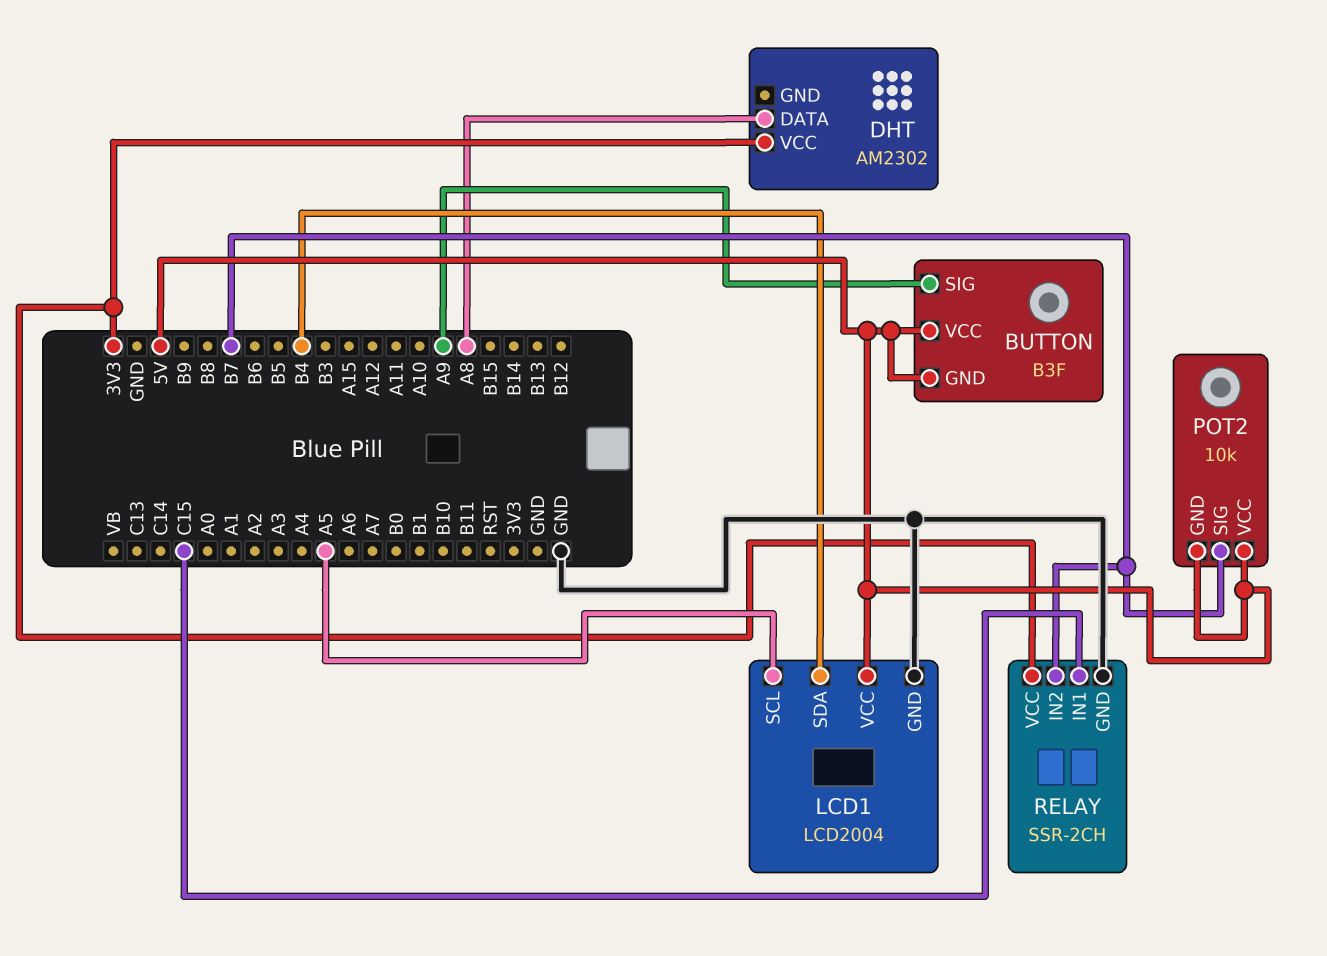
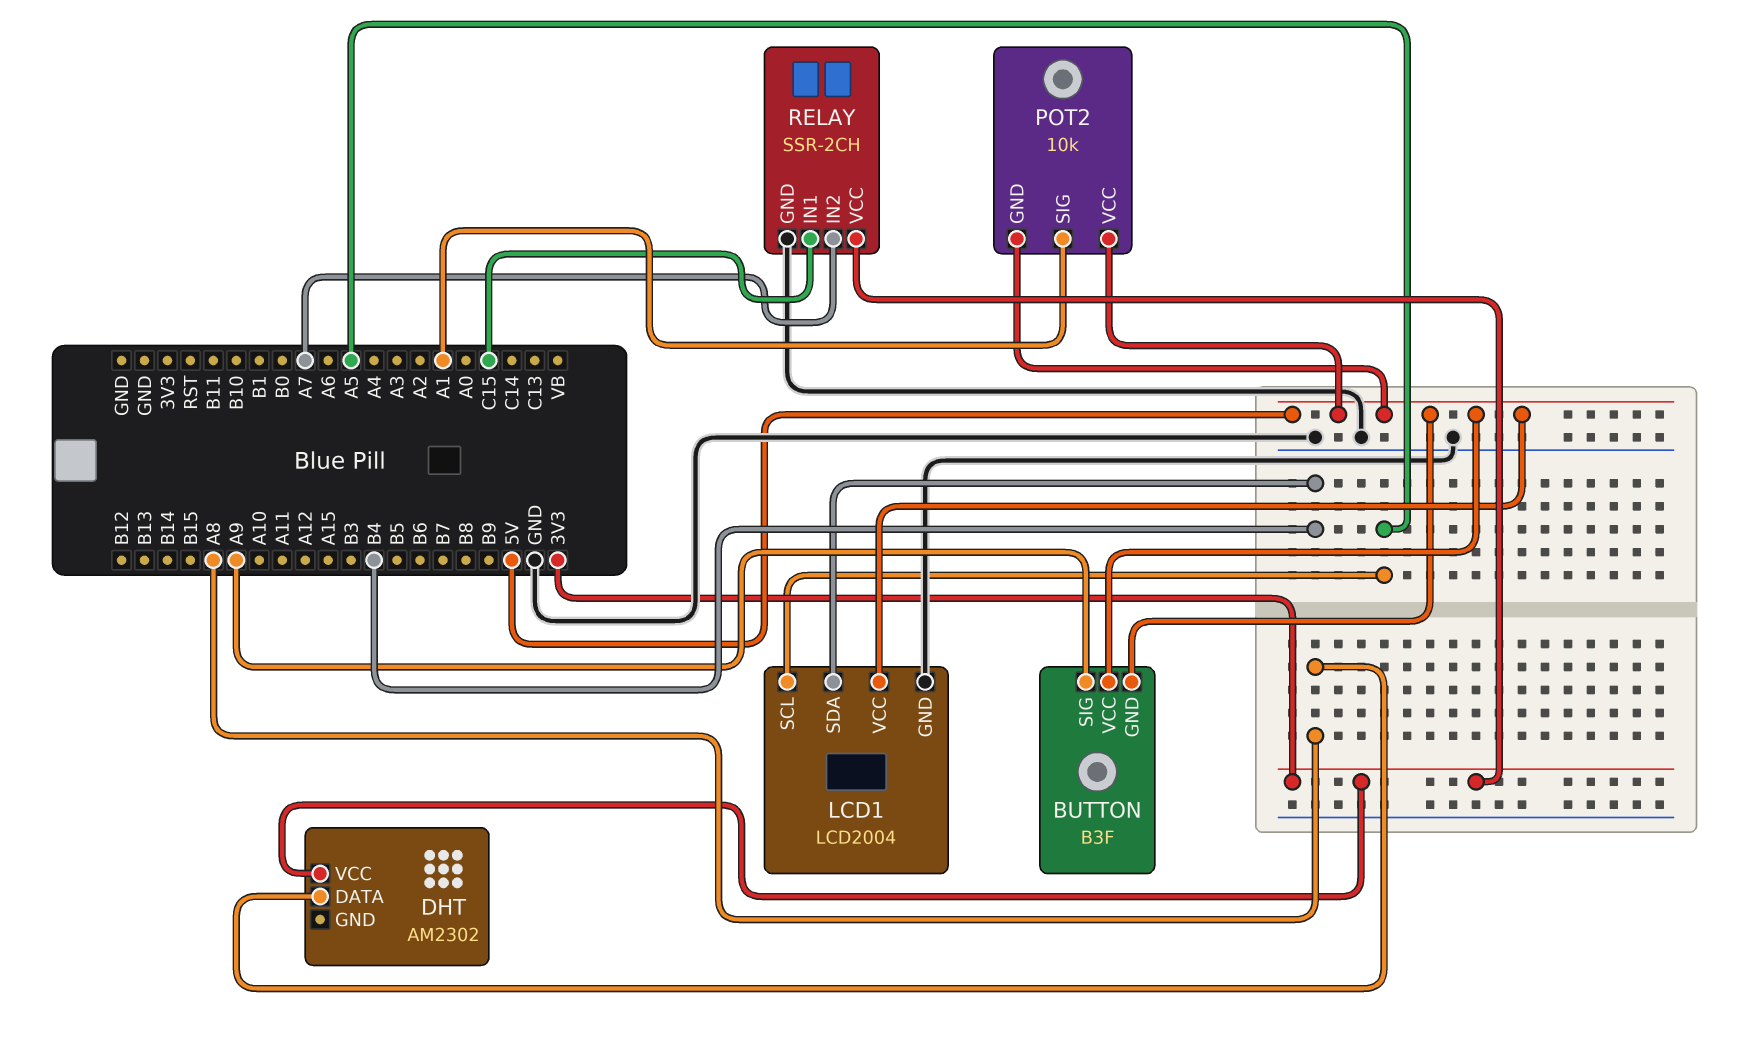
POT2 pin SIG: B7 -> A1
RELAY pin IN2: B7 -> A7

